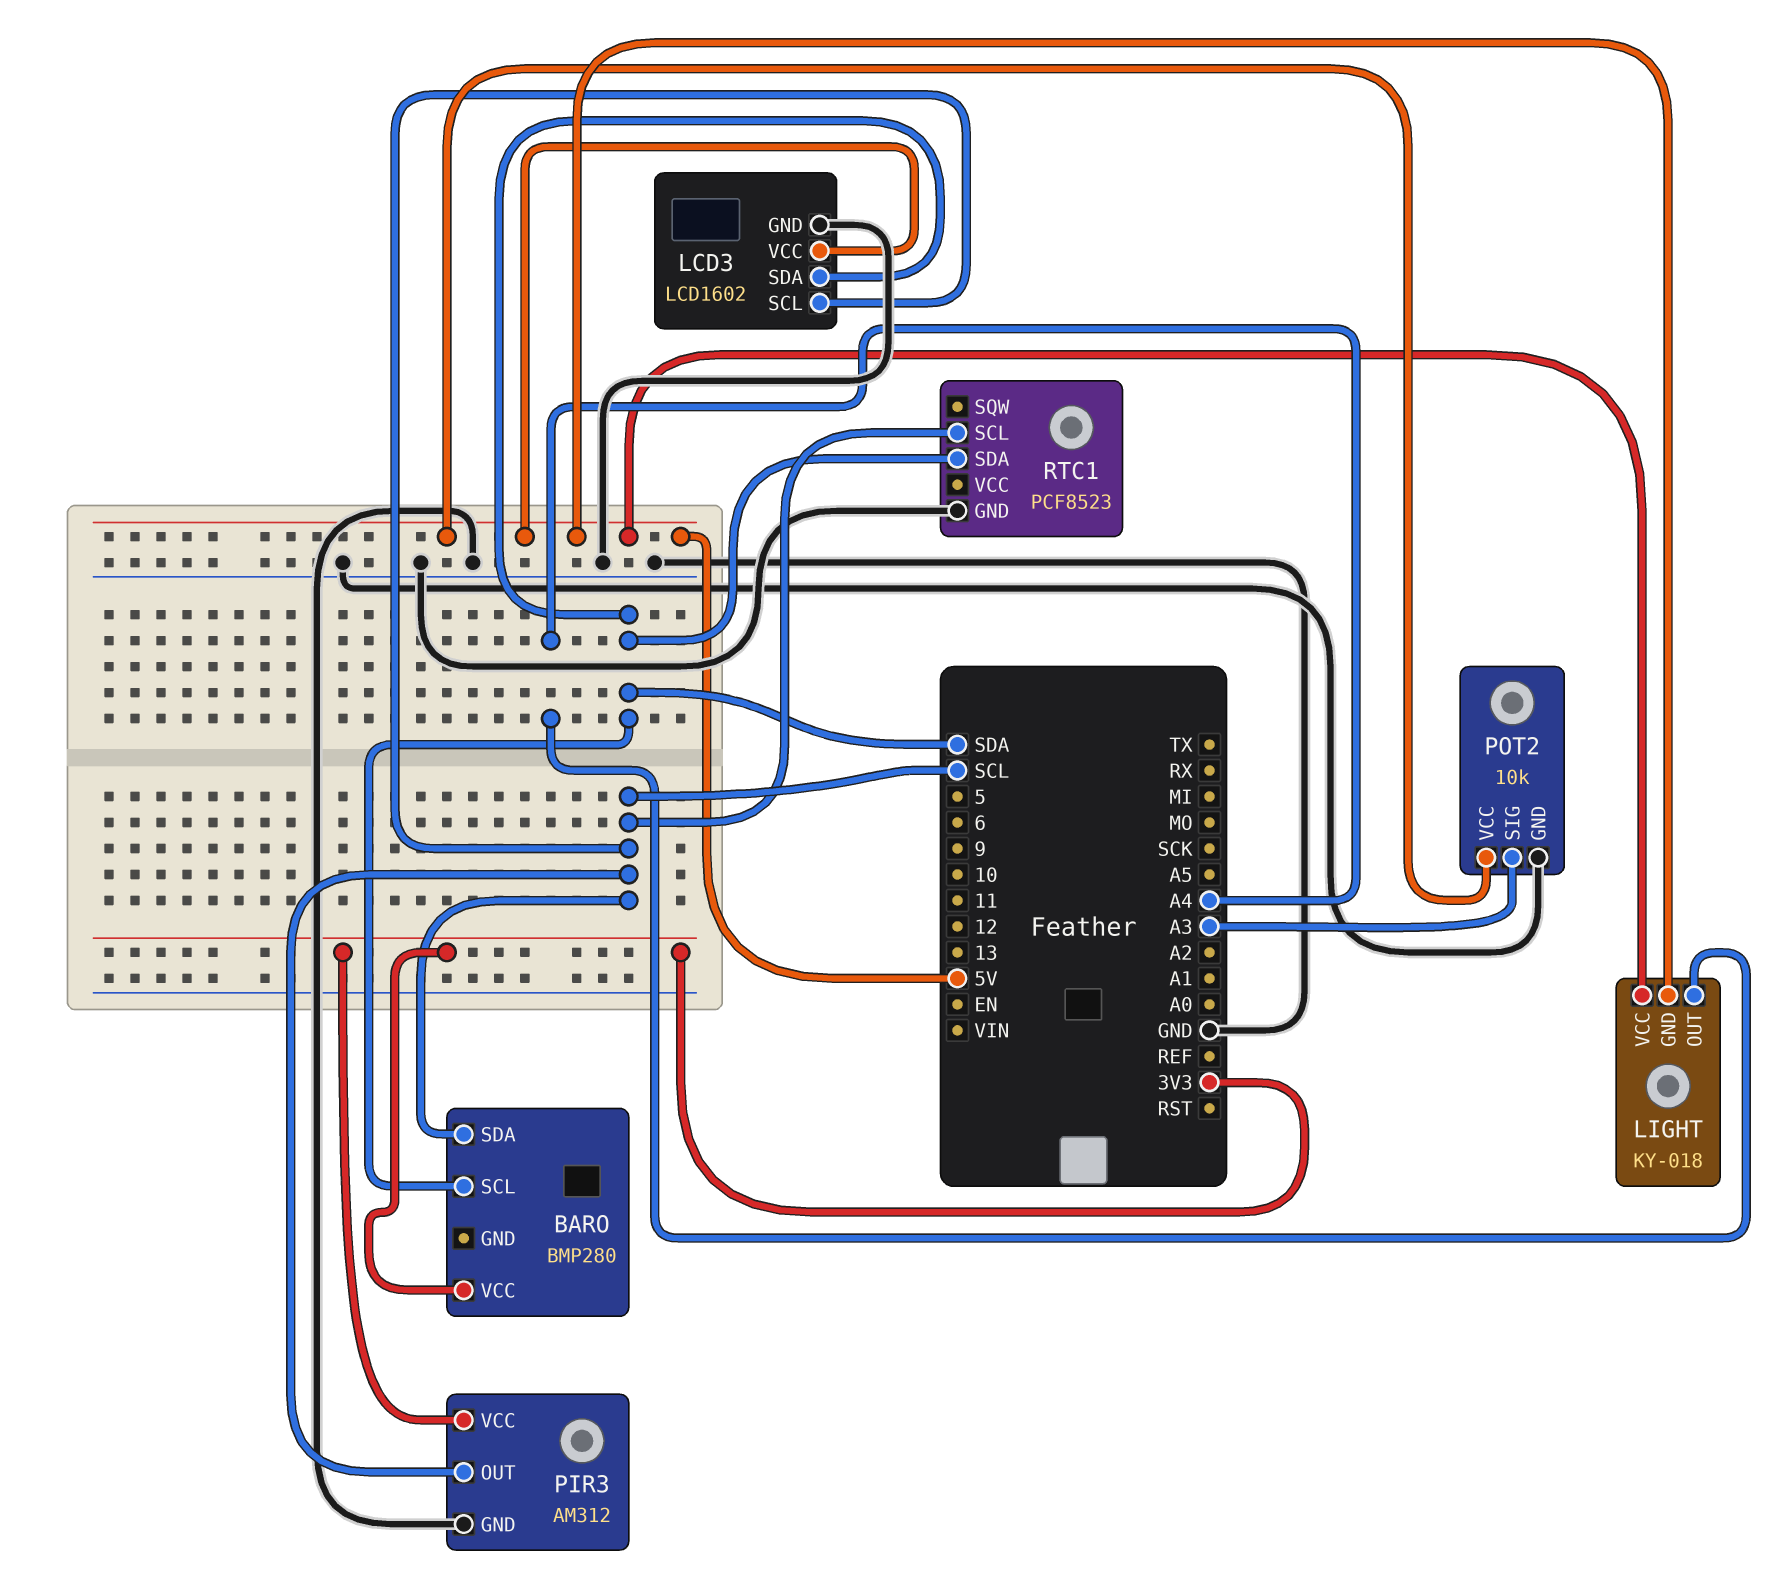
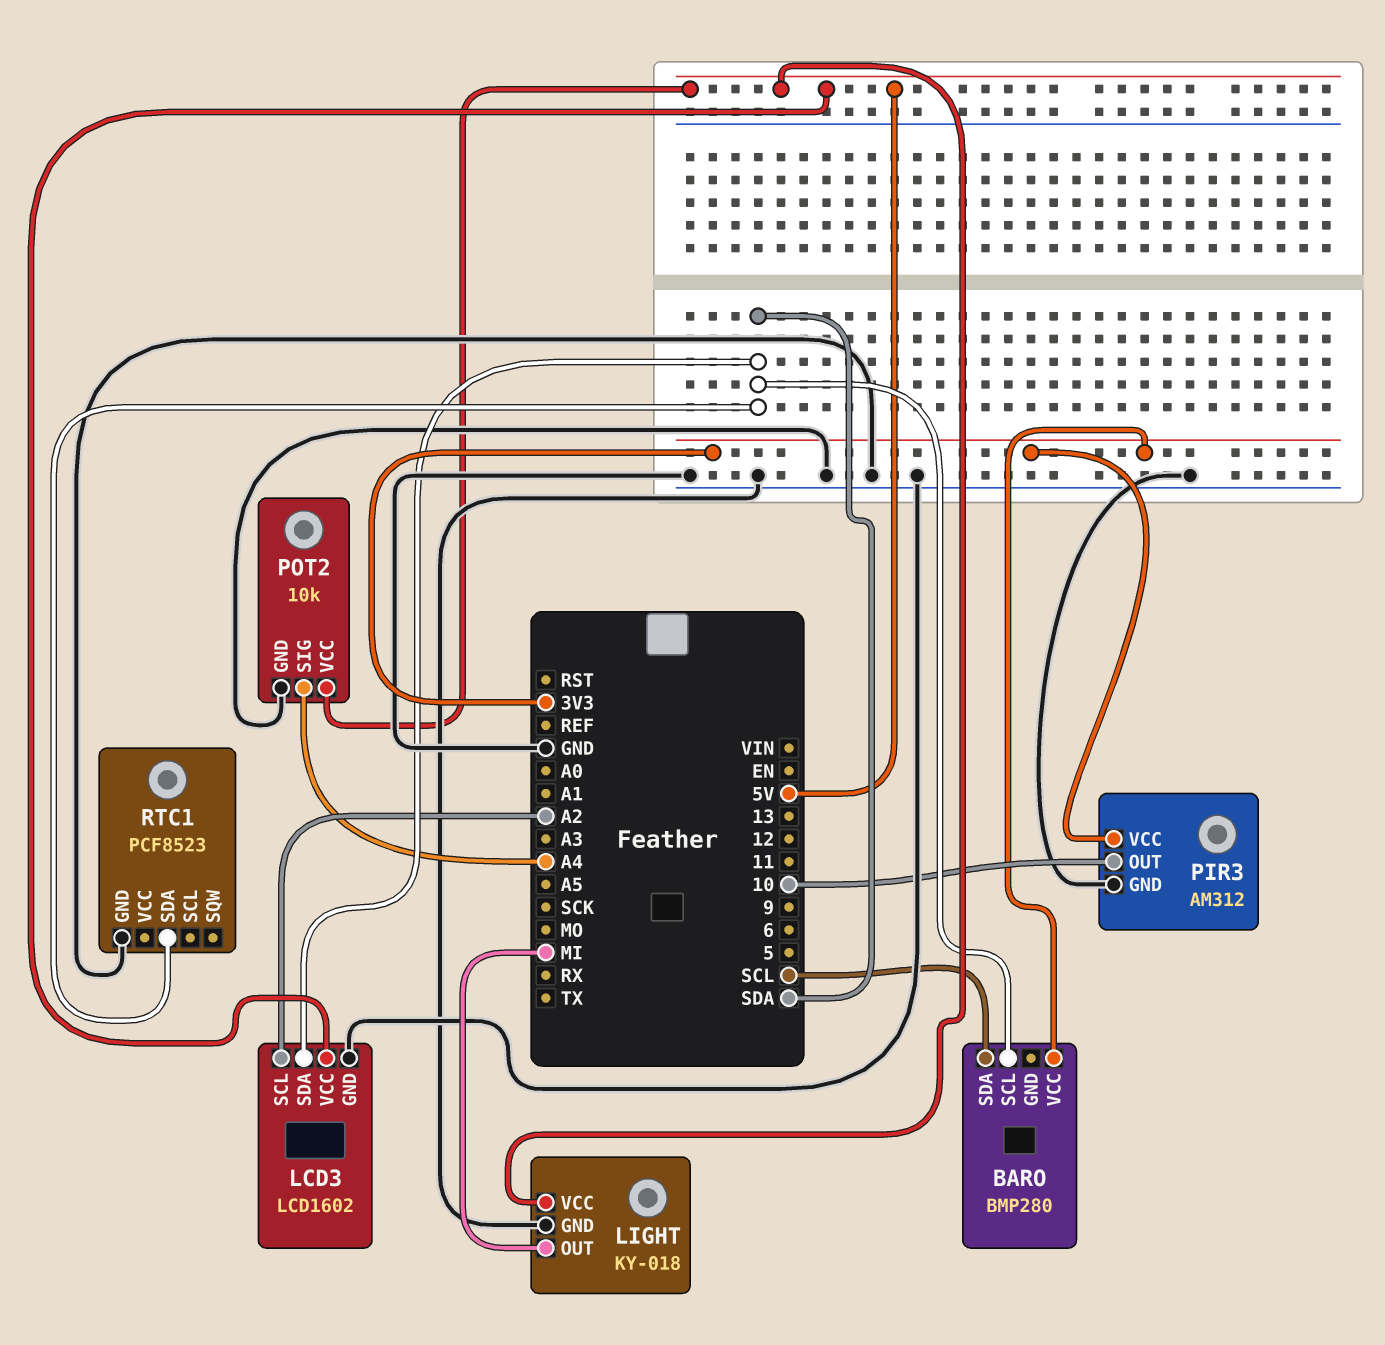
LCD3 pin SCL: SCL -> A2
LIGHT pin GND: 5V -> GND
LIGHT pin OUT: A4 -> MI
PIR3 pin OUT: SCL -> 10
POT2 pin SIG: A3 -> A4
RTC1 pin SCL: SCL -> none

